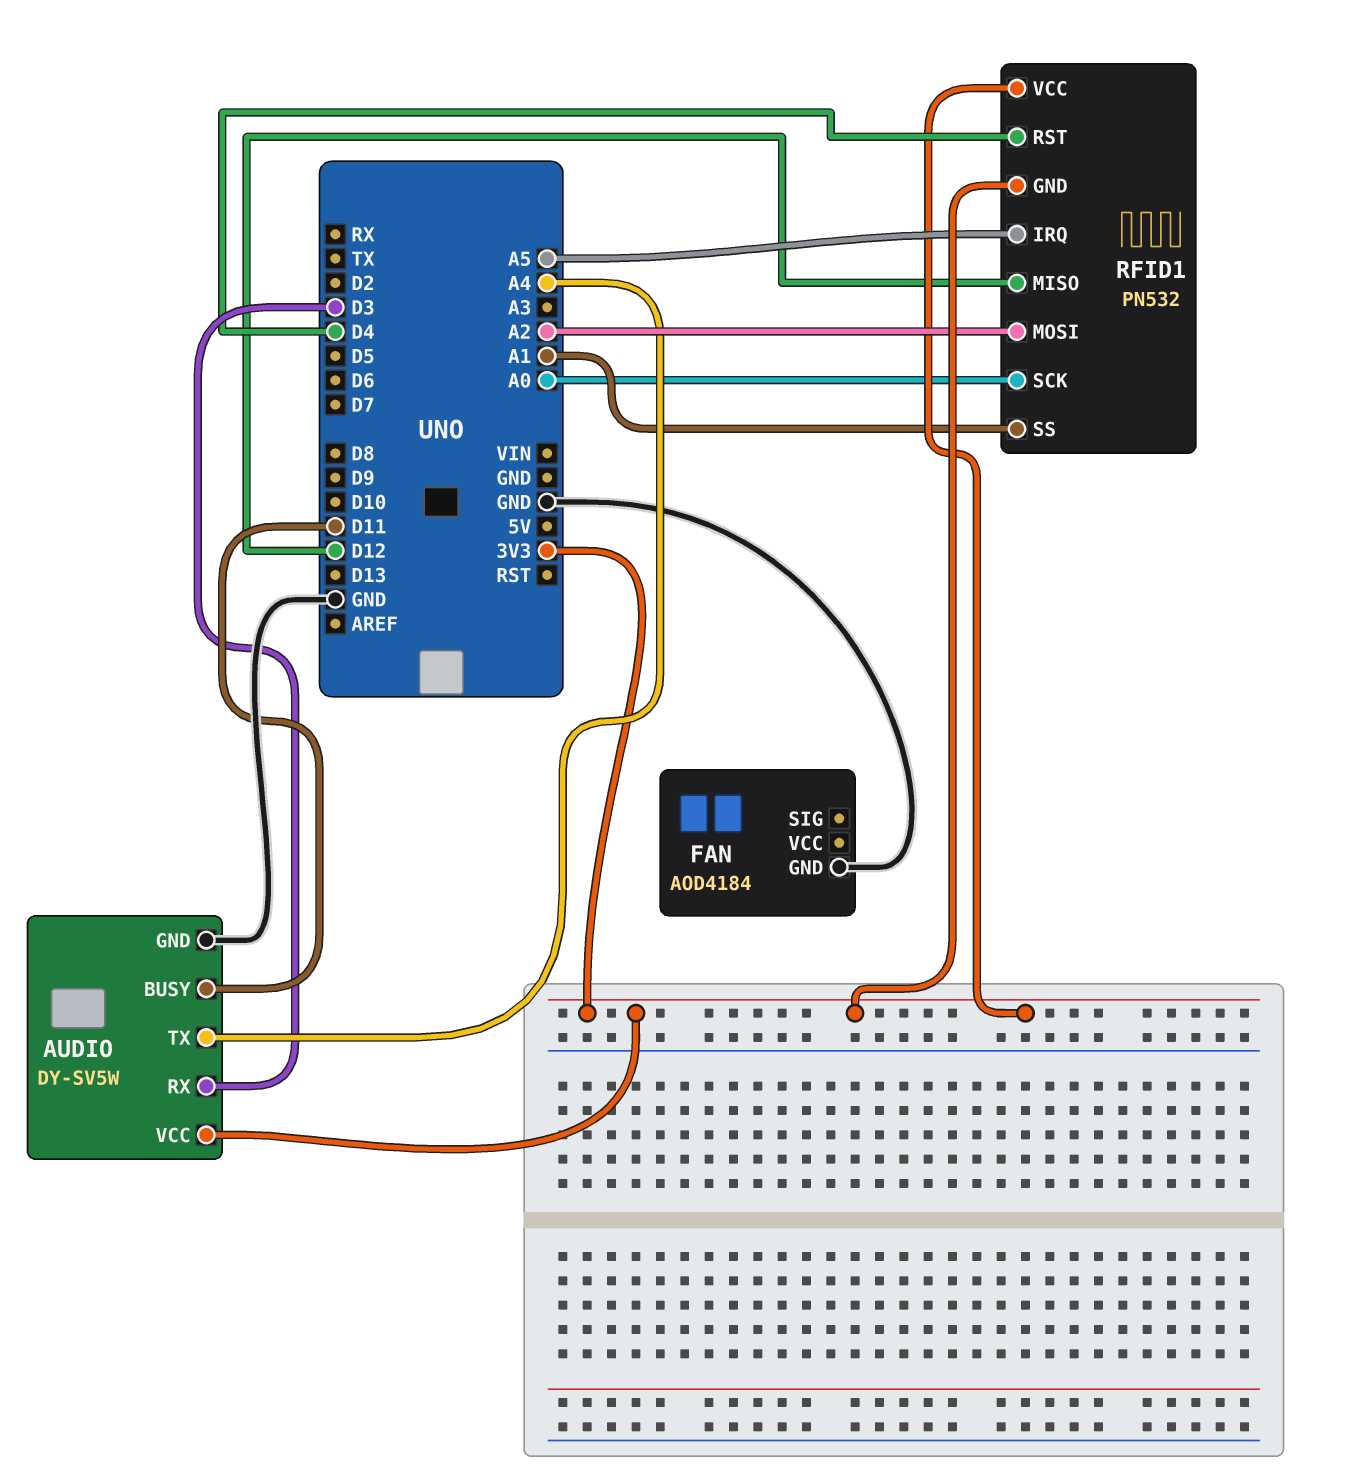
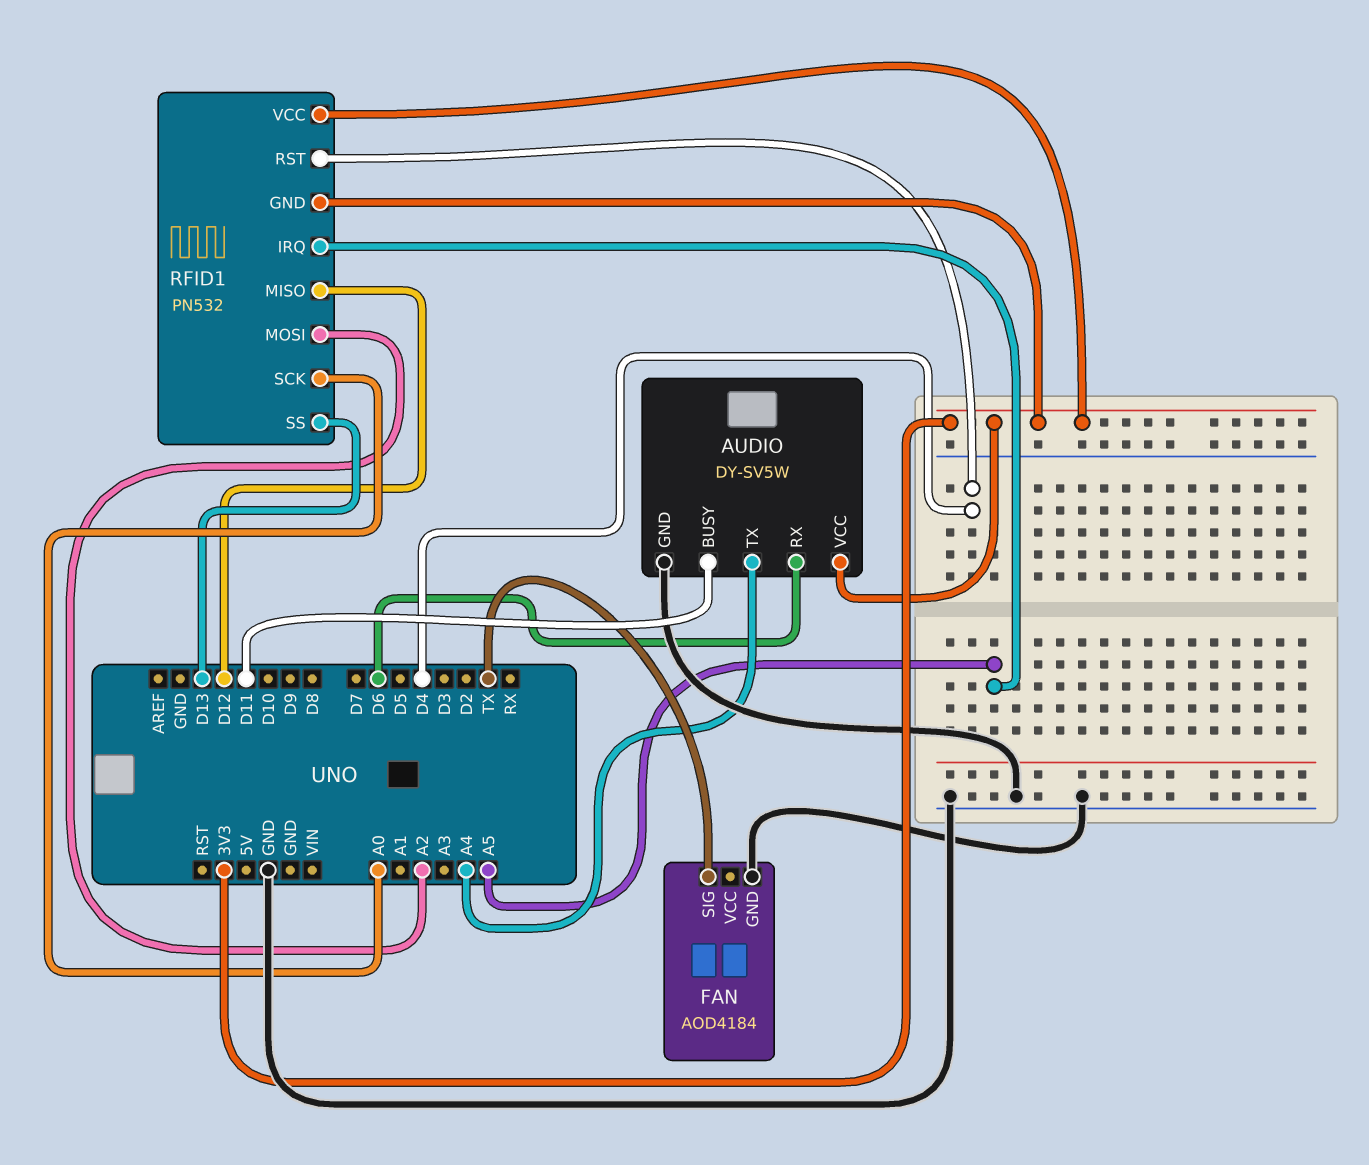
AUDIO pin RX: D3 -> D6
FAN pin SIG: none -> TX
RFID1 pin SS: A1 -> D13

